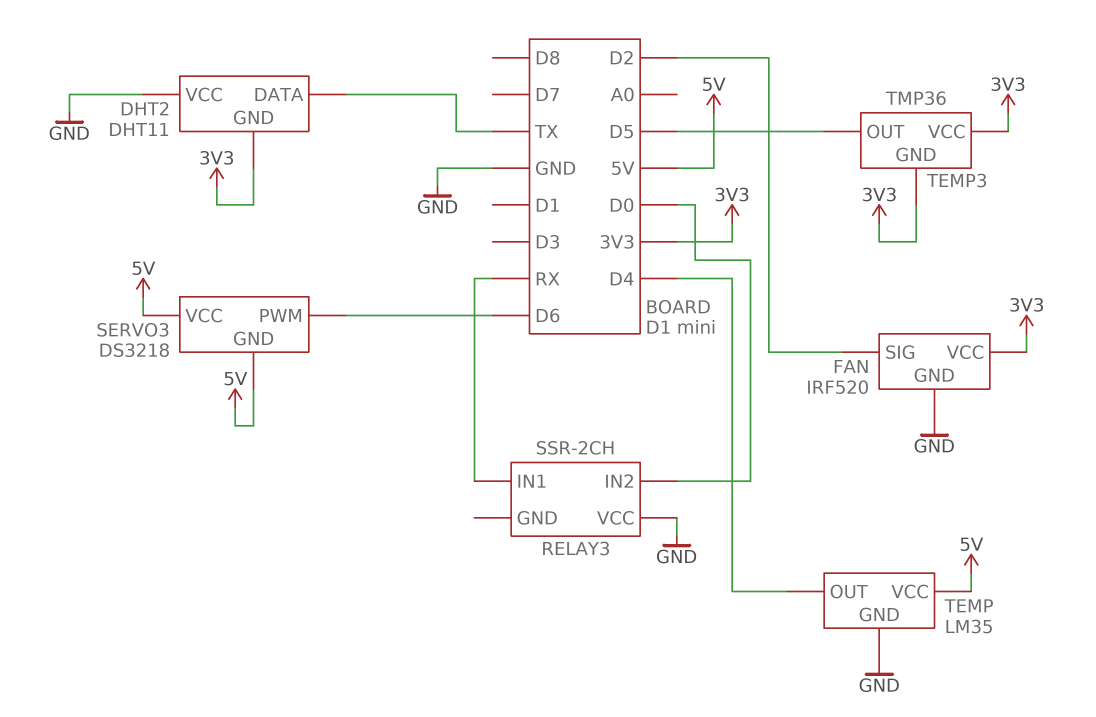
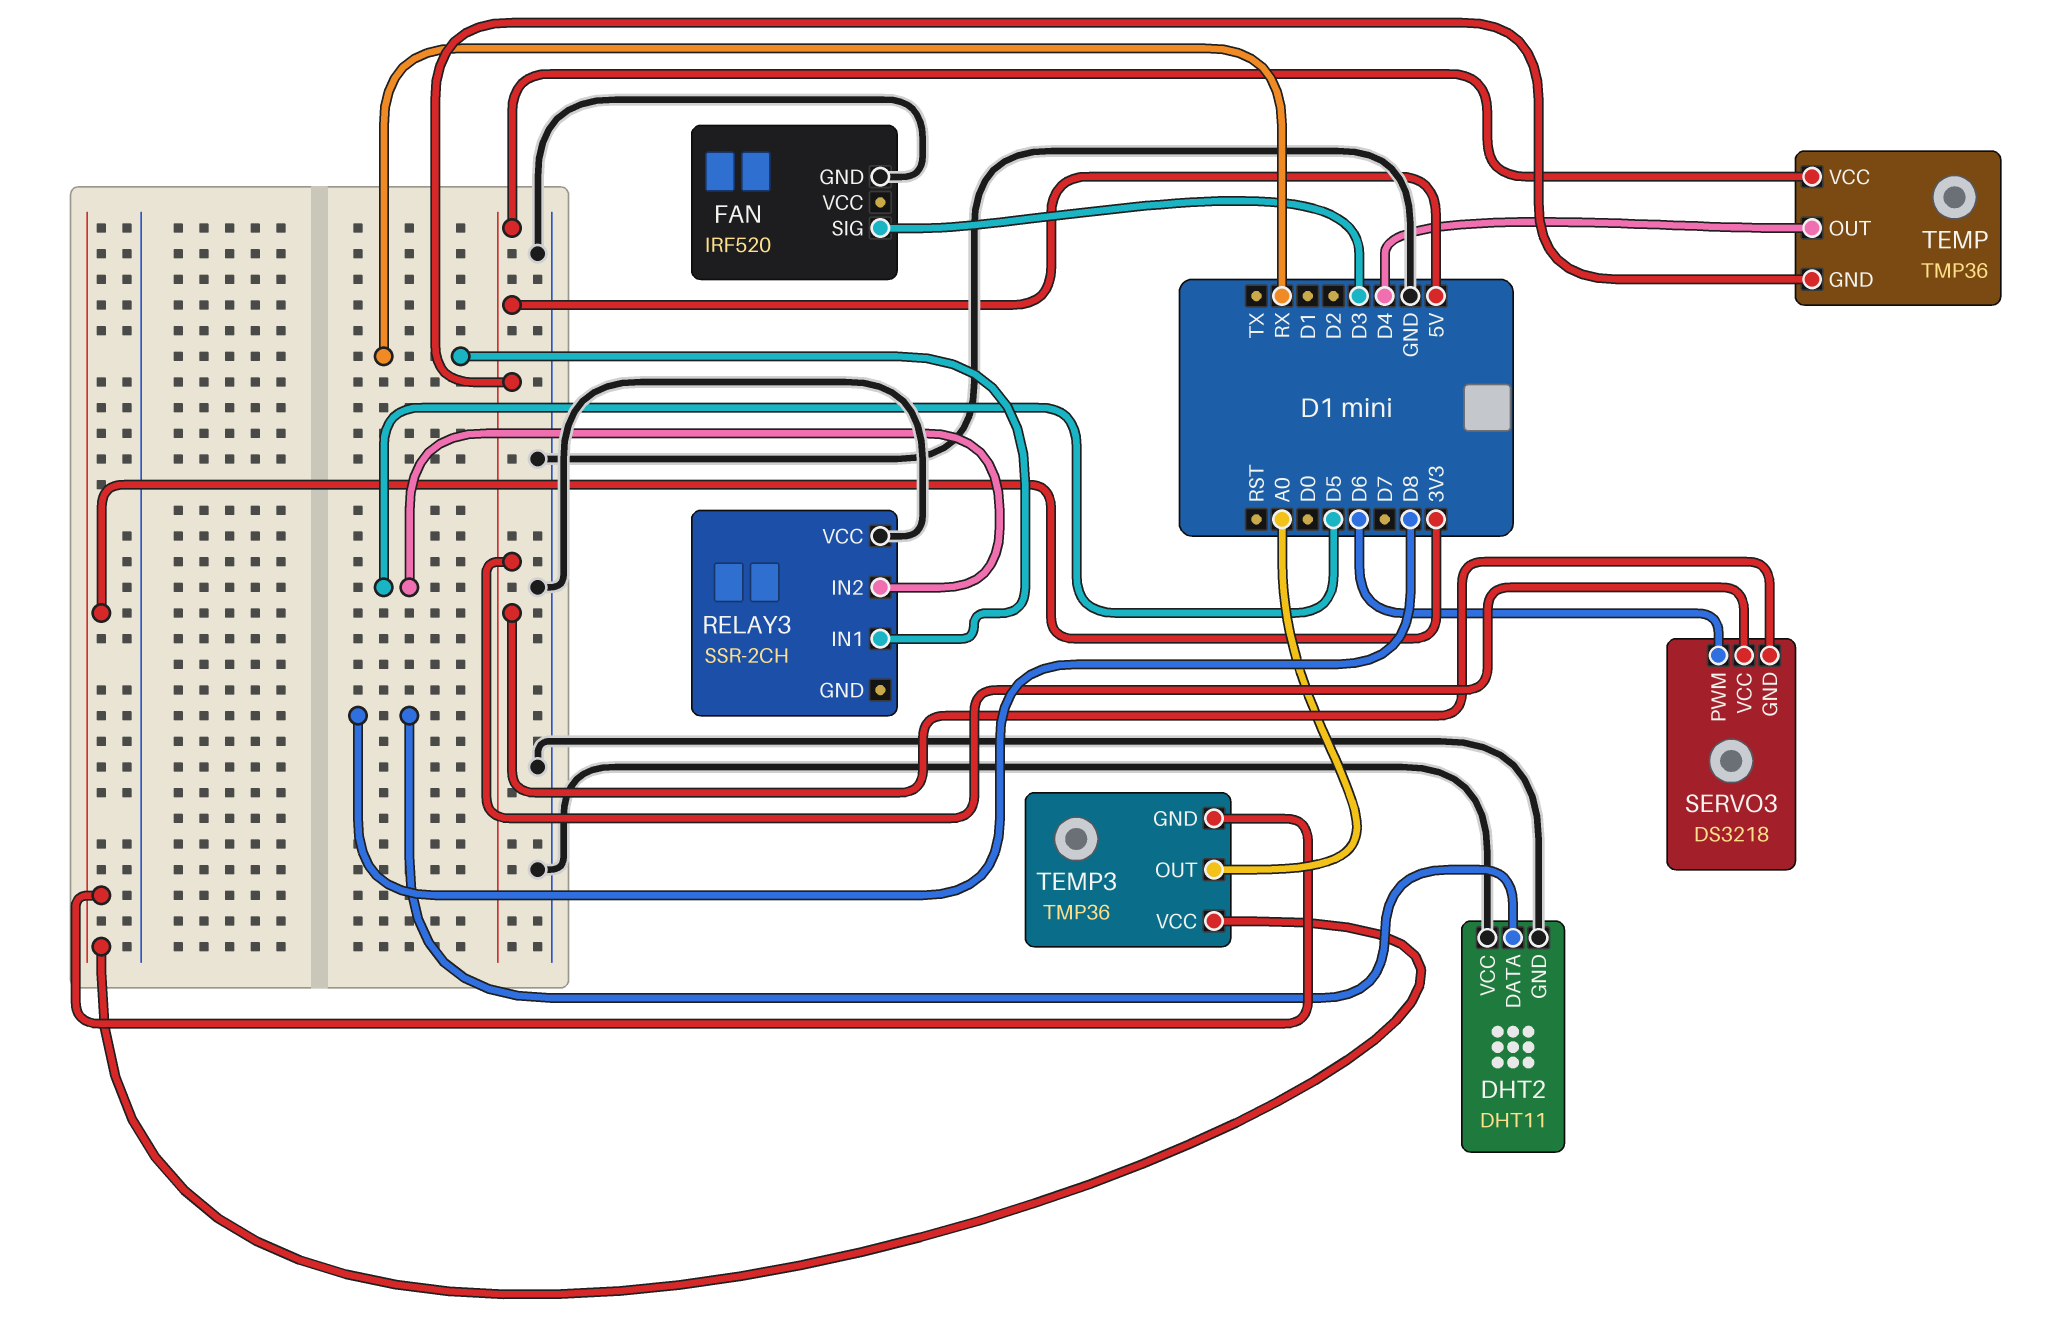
DHT2 pin DATA: TX -> D8
DHT2 pin GND: 3V3 -> GND
FAN pin SIG: D2 -> D3
FAN pin VCC: 3V3 -> none
RELAY3 pin IN2: D0 -> D5
TEMP: LM35 -> TMP36
TEMP pin GND: GND -> 5V
TEMP3 pin OUT: D5 -> A0

